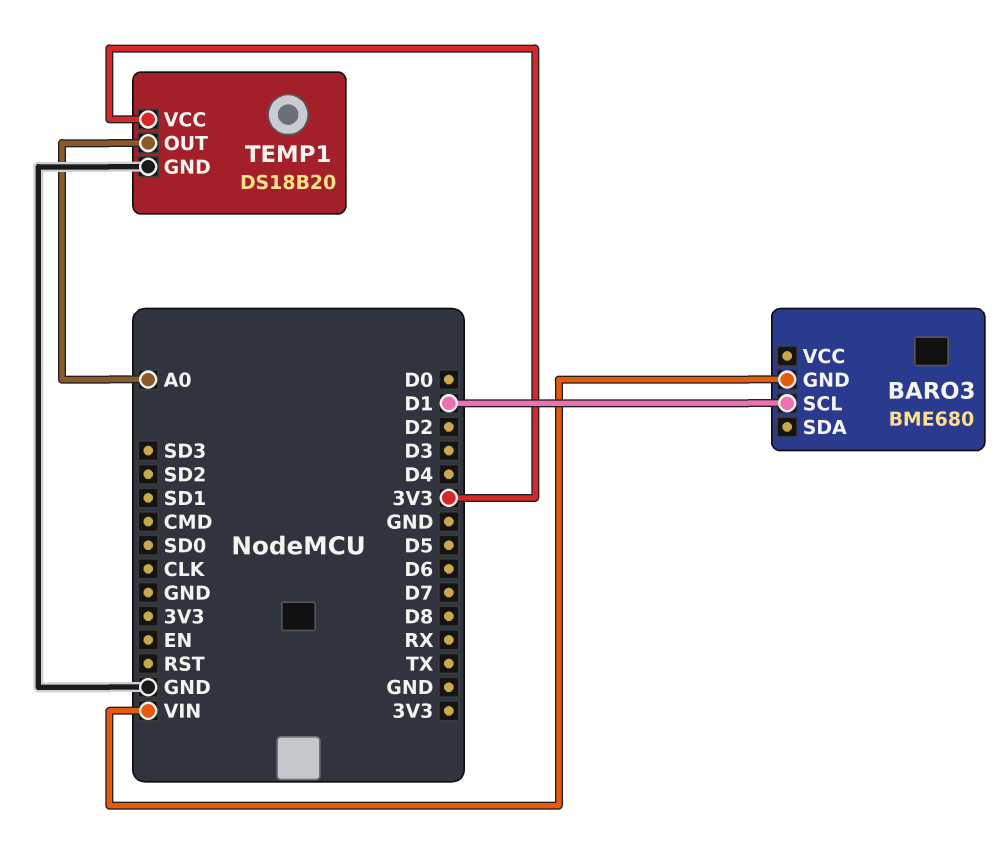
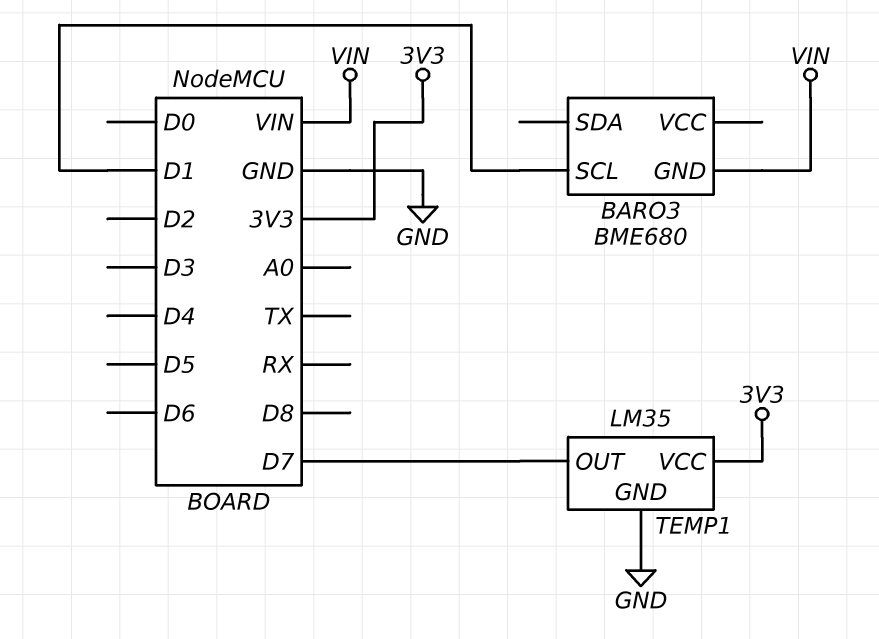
TEMP1: DS18B20 -> LM35
TEMP1 pin OUT: A0 -> D7

